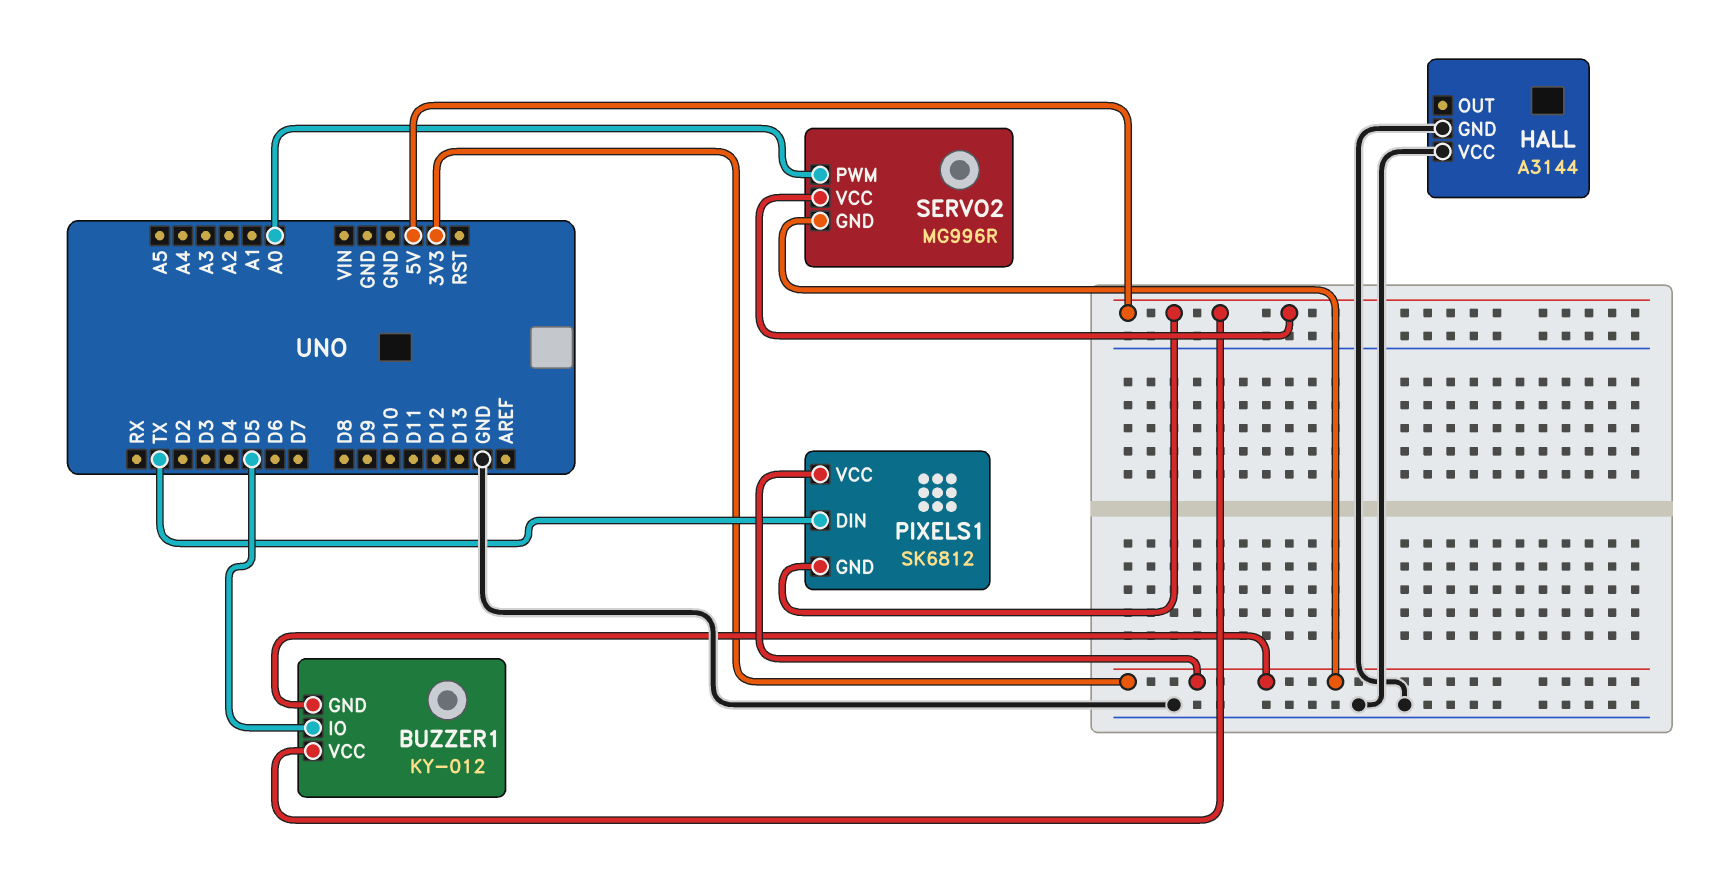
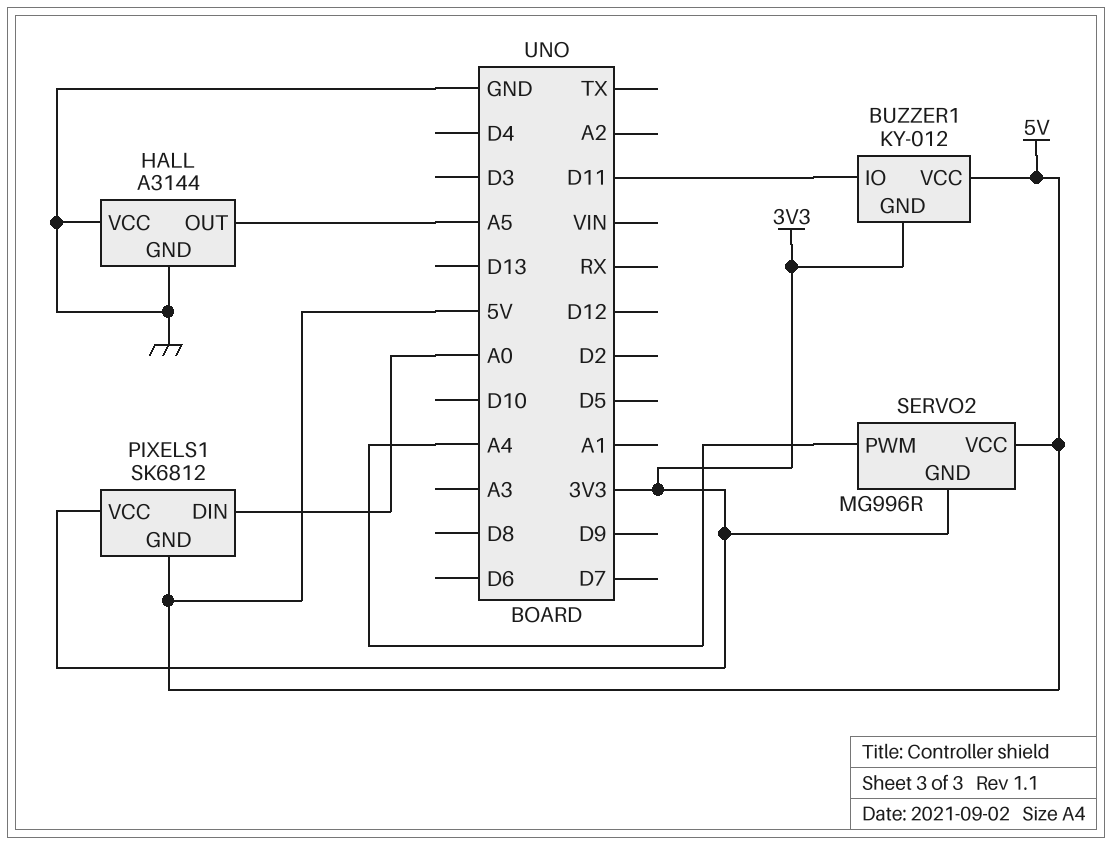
BUZZER1 pin IO: D5 -> D11
HALL pin OUT: none -> A5
PIXELS1 pin DIN: TX -> A0
SERVO2 pin PWM: A0 -> A4

